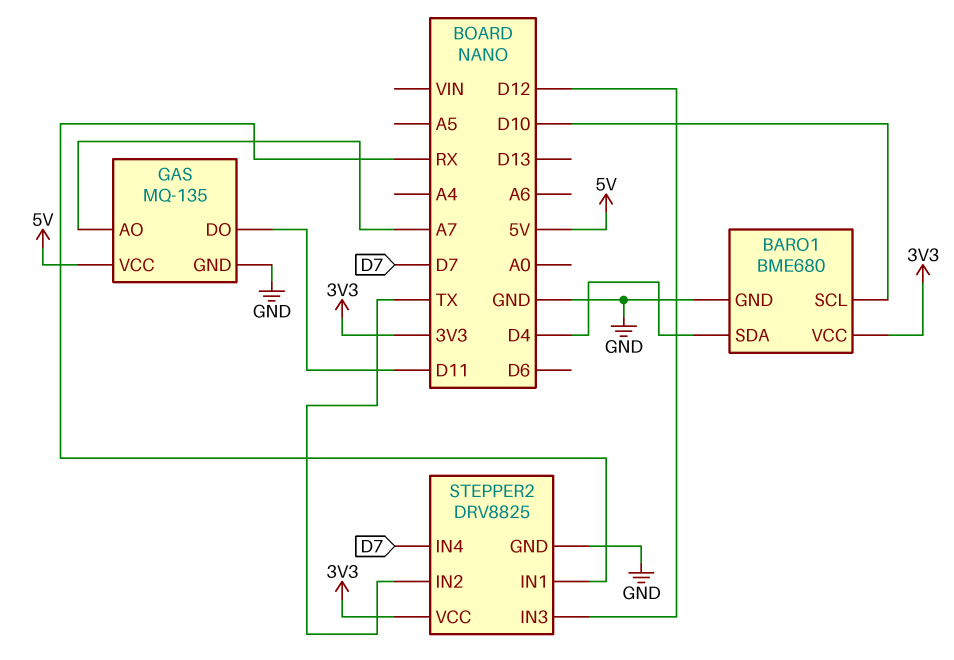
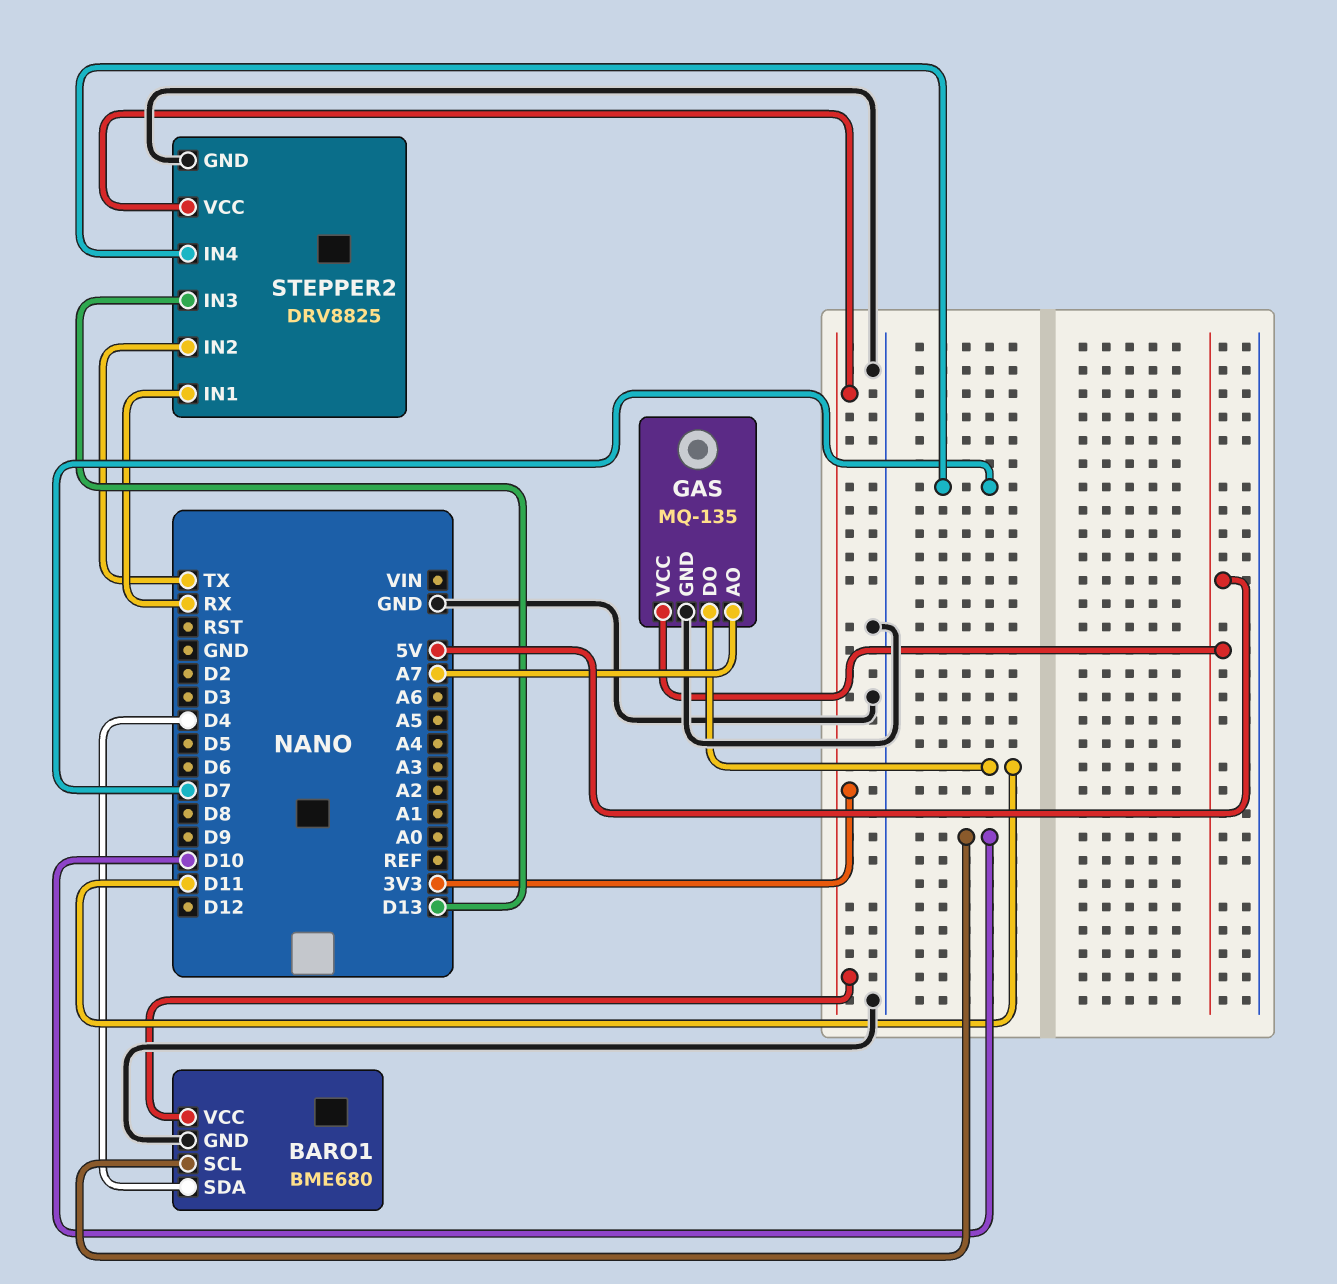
STEPPER2 pin IN3: D12 -> D13

